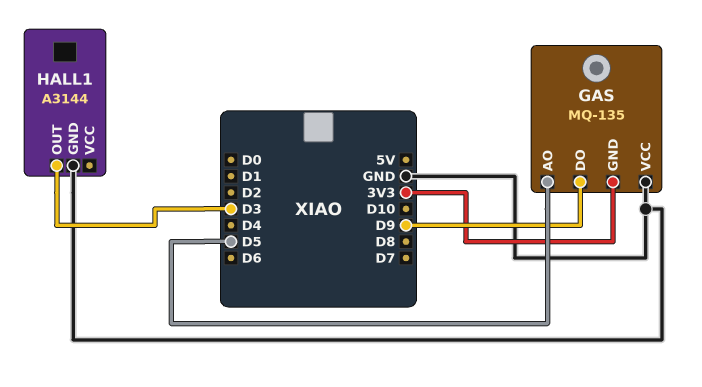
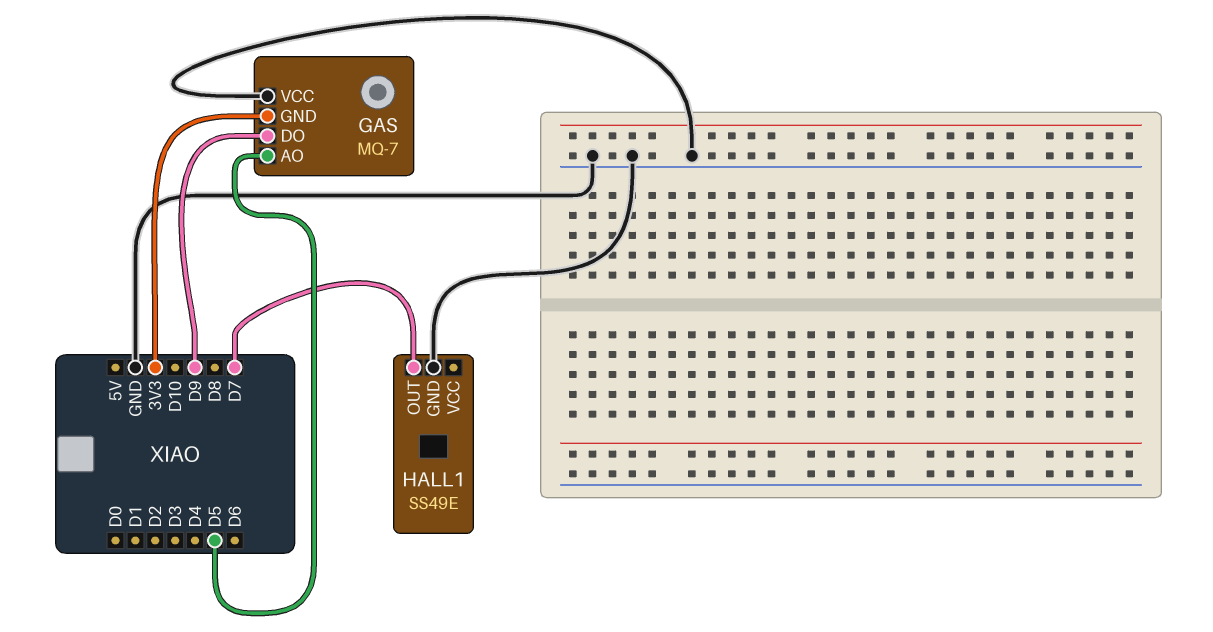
GAS: MQ-135 -> MQ-7
HALL1: A3144 -> SS49E
HALL1 pin OUT: D3 -> D7

